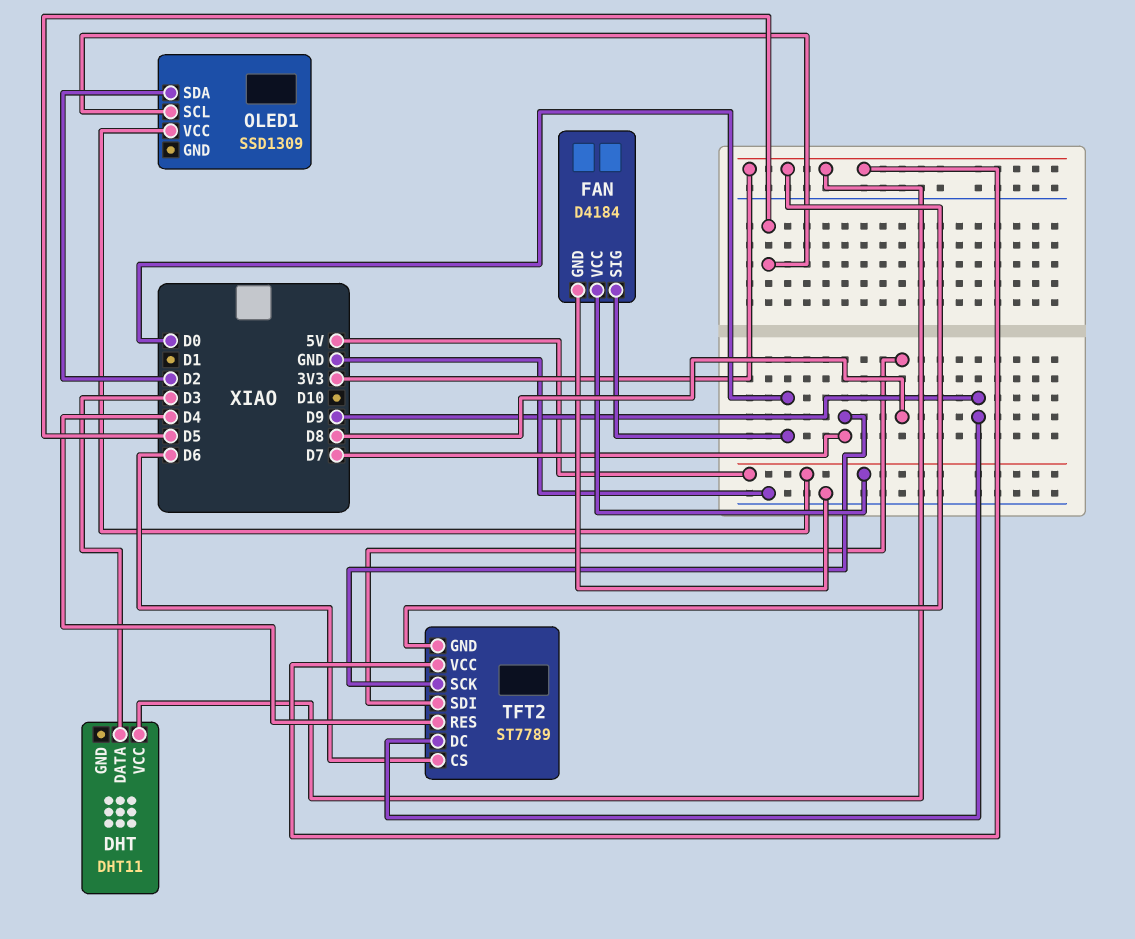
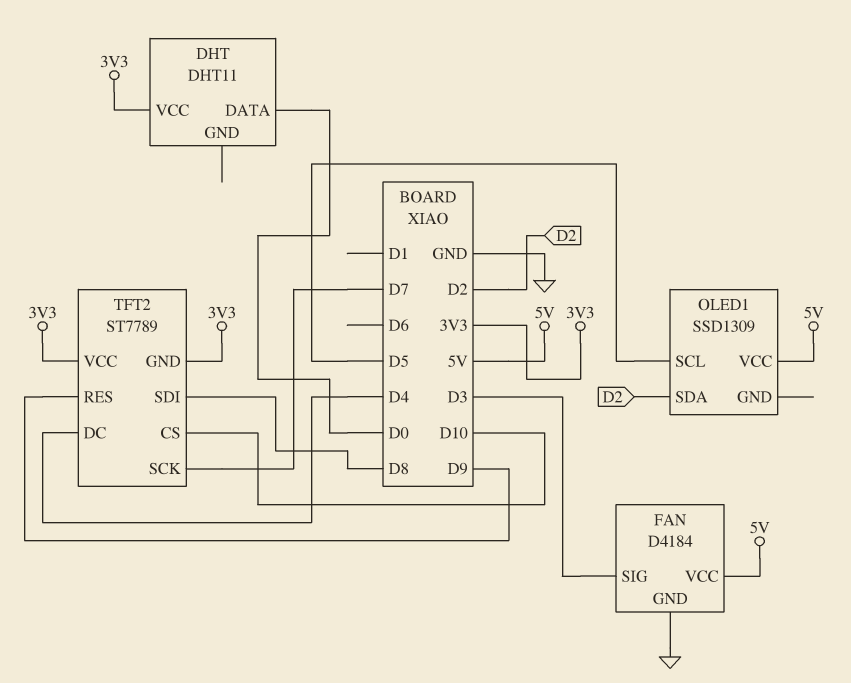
DHT pin DATA: D3 -> D0
FAN pin SIG: D0 -> D3
TFT2 pin CS: D6 -> D10
TFT2 pin DC: D9 -> D4
TFT2 pin RES: D4 -> D9

